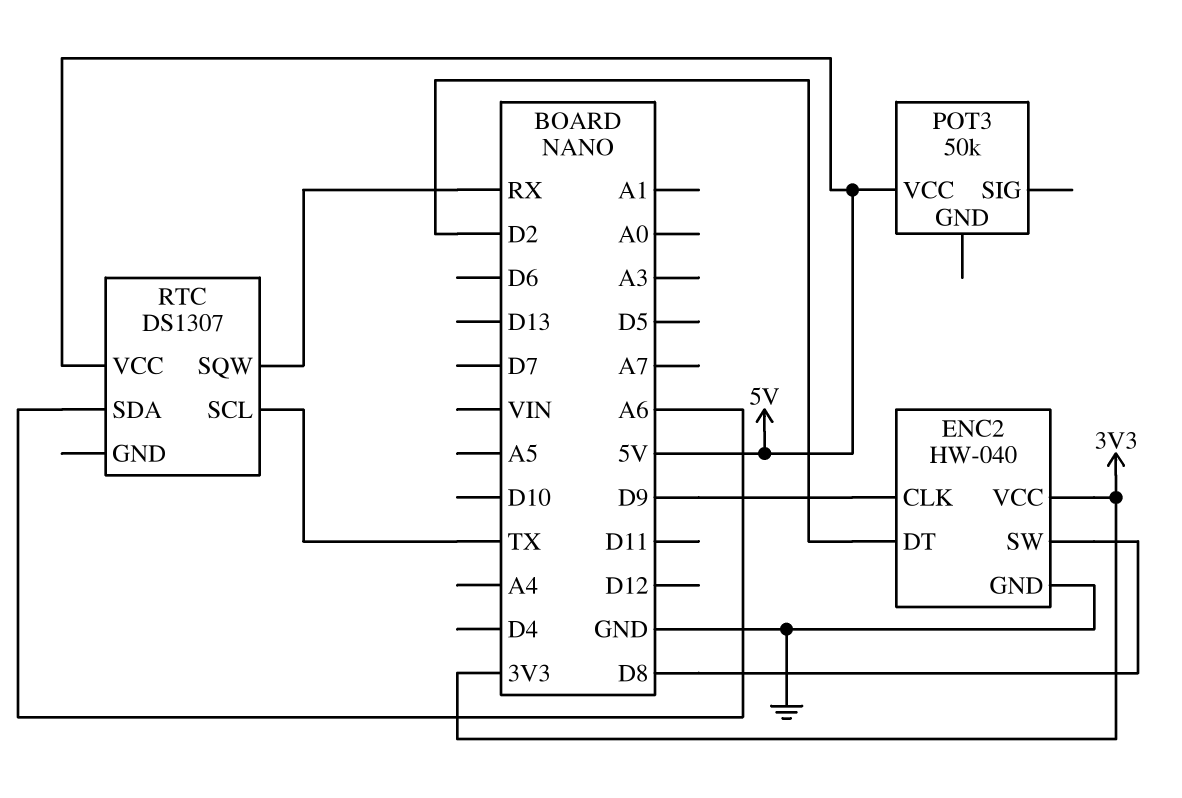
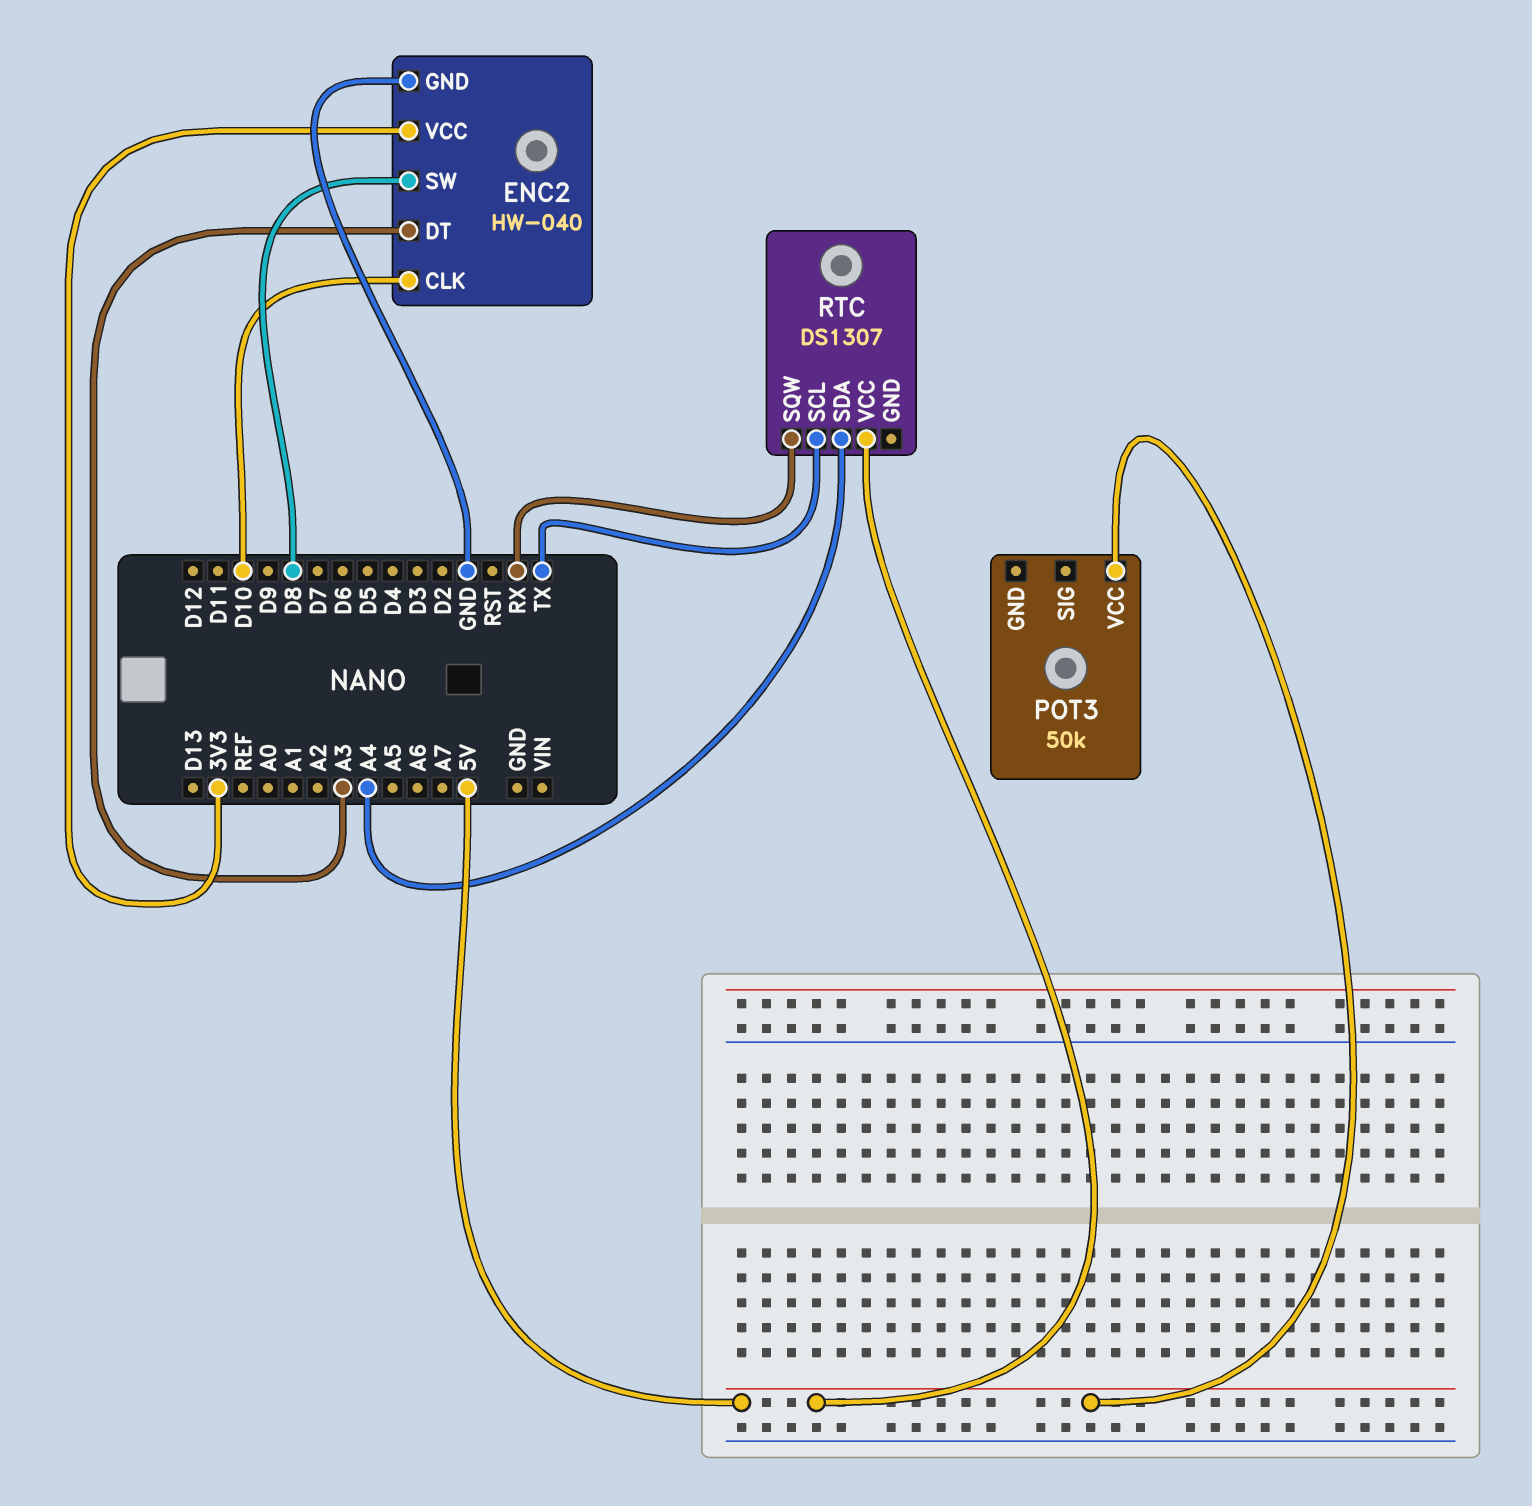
ENC2 pin CLK: D9 -> D10
ENC2 pin DT: D2 -> A3
RTC pin SDA: A6 -> A4

